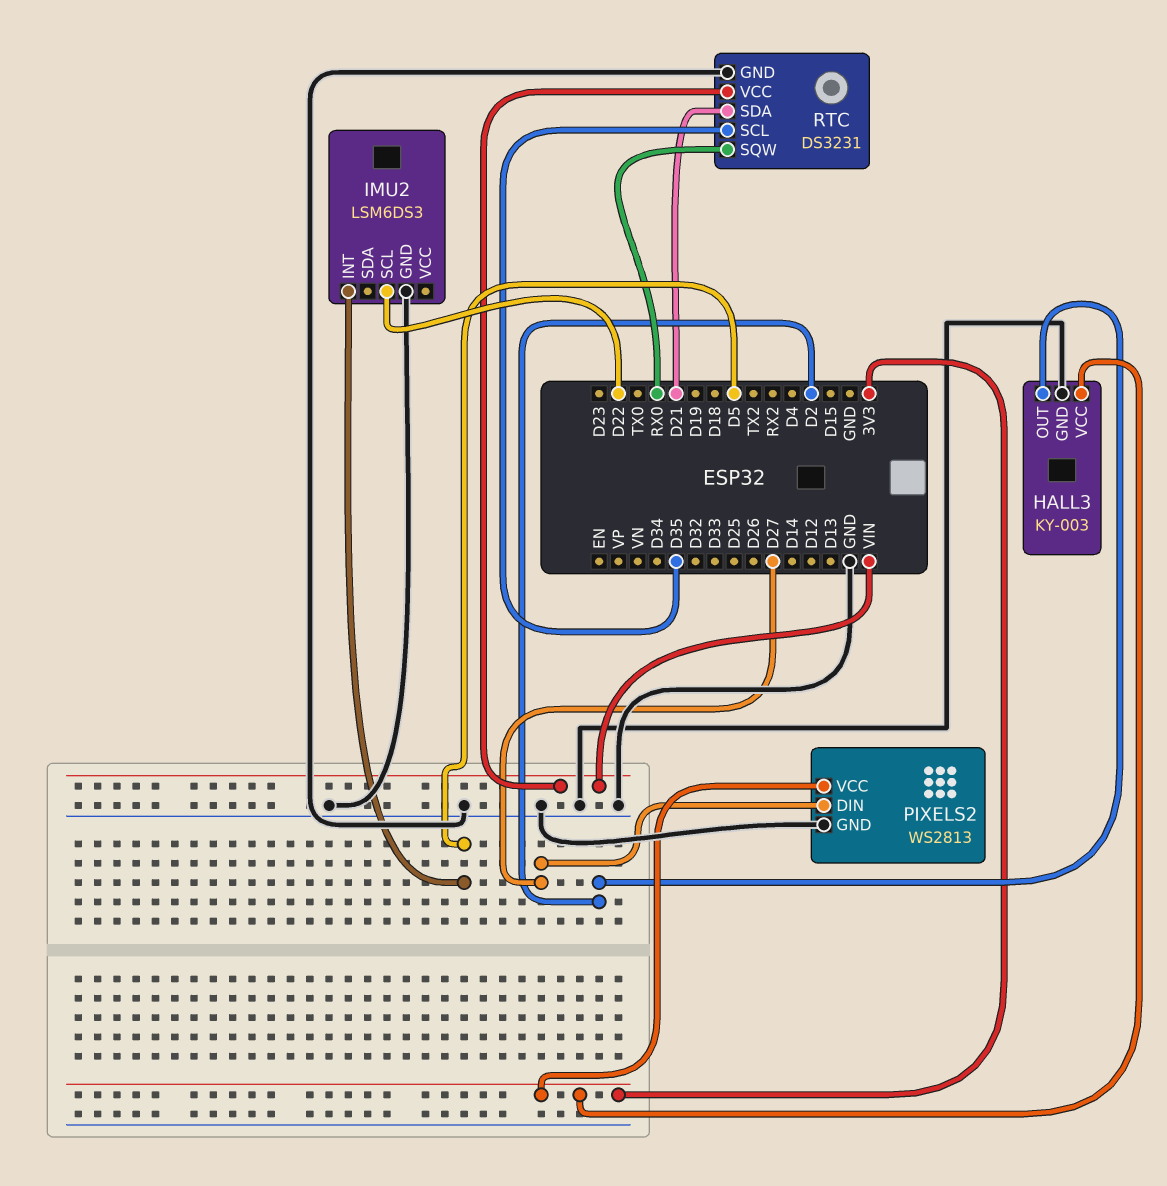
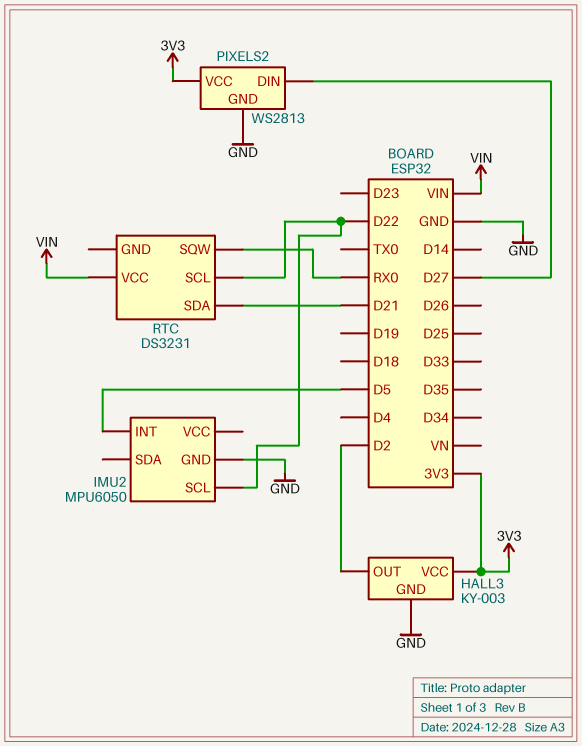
IMU2: LSM6DS3 -> MPU6050
RTC pin GND: GND -> none
RTC pin SCL: D35 -> D22

